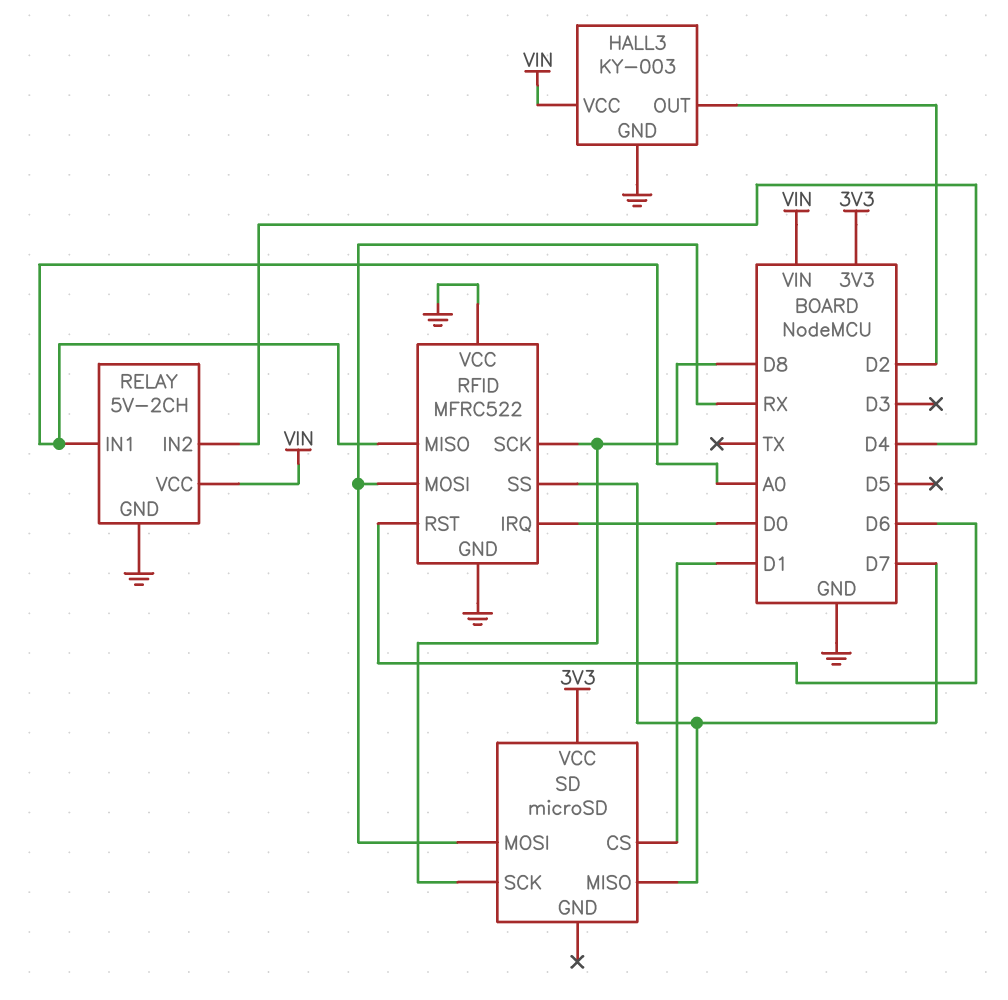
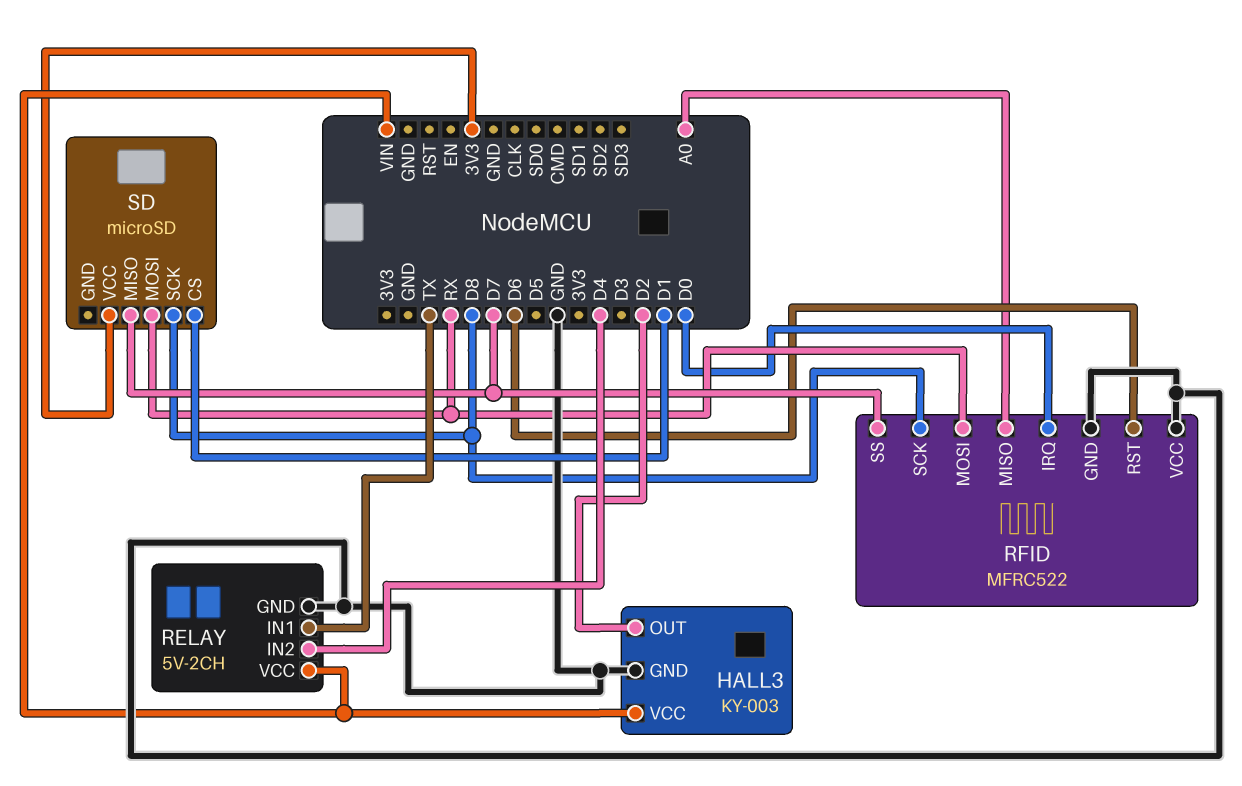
RELAY pin IN1: A0 -> TX

